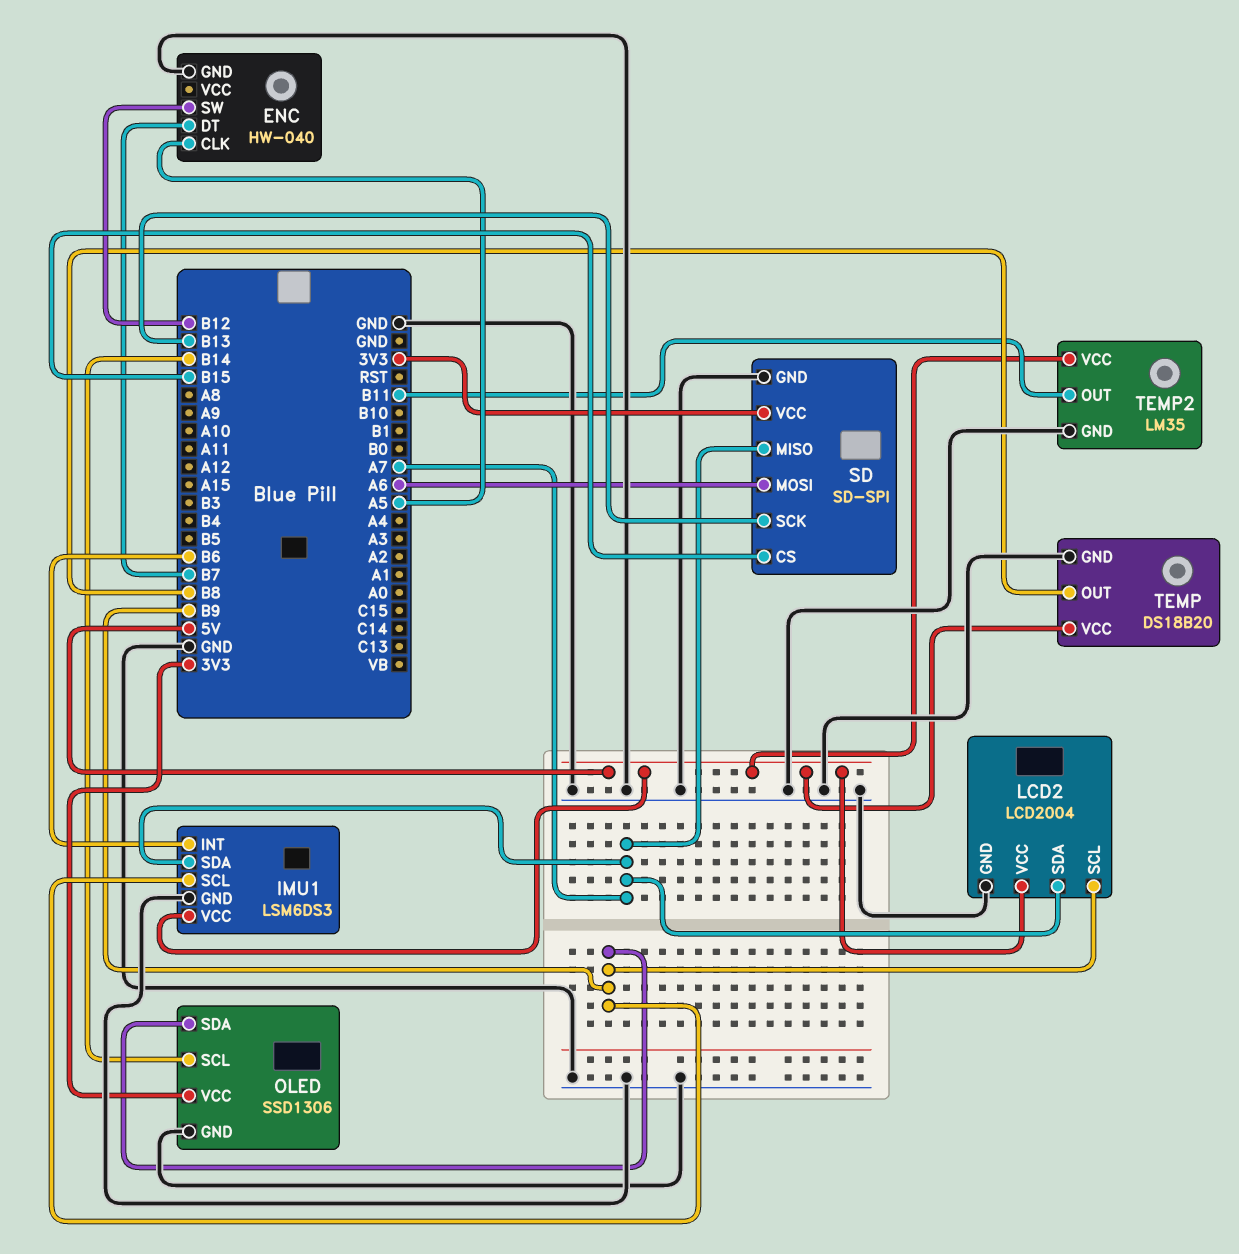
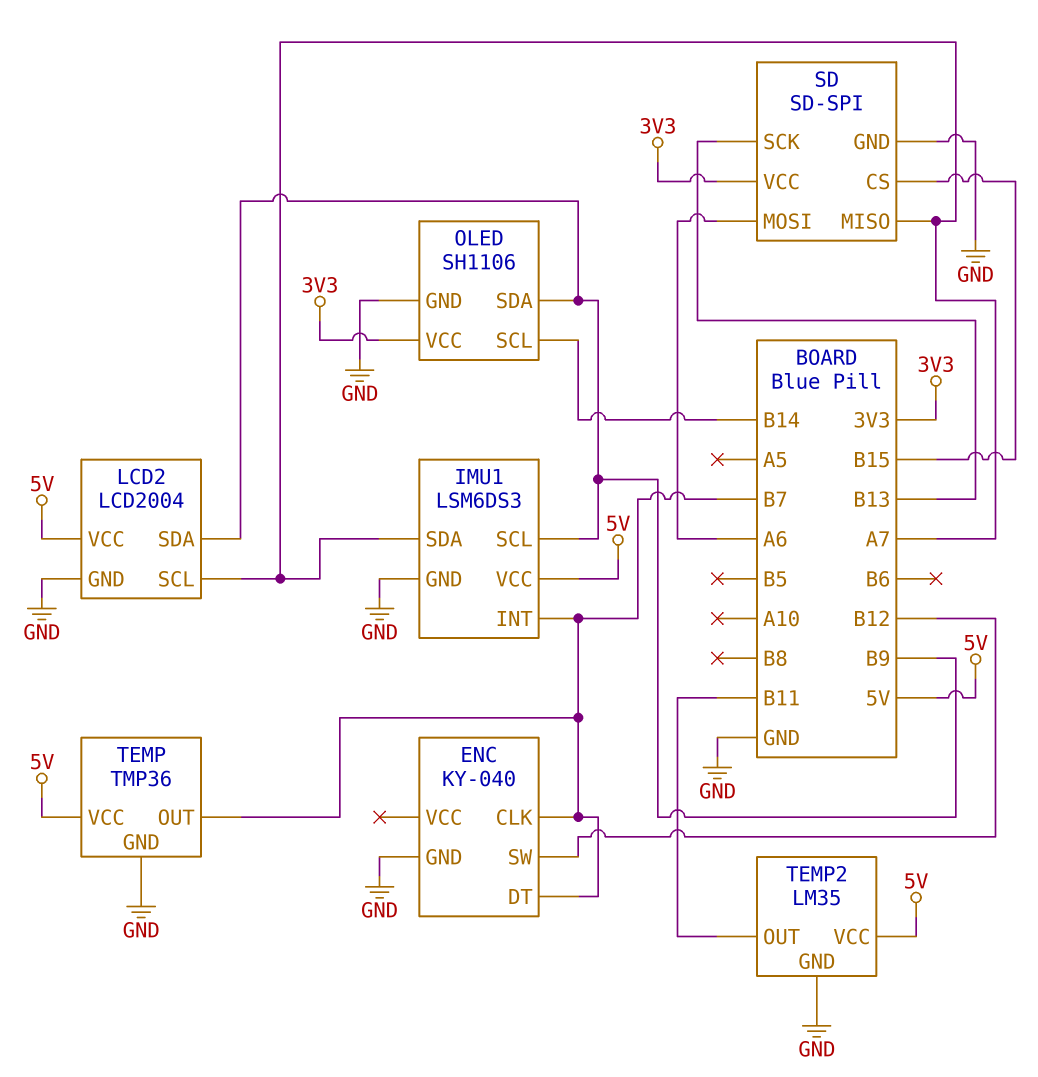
ENC: HW-040 -> KY-040
ENC pin CLK: A5 -> B7
IMU1 pin INT: B6 -> B7
LCD2 pin SCL: B9 -> A7
LCD2 pin SDA: A7 -> B9
OLED: SSD1306 -> SH1106
TEMP: DS18B20 -> TMP36
TEMP pin OUT: B8 -> B7

